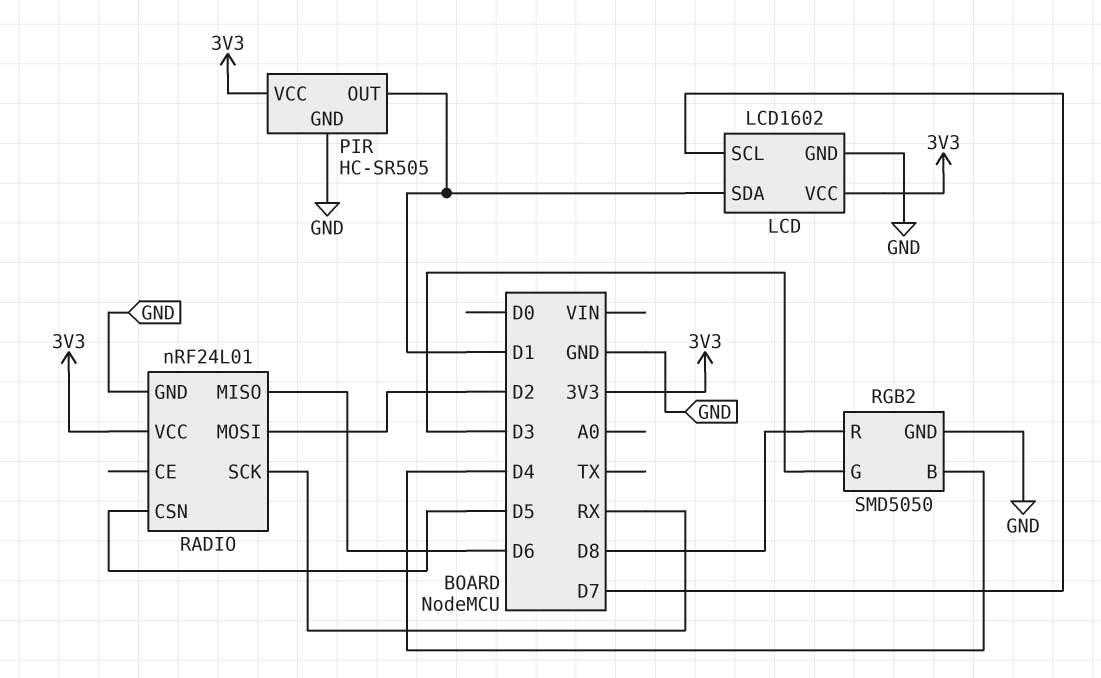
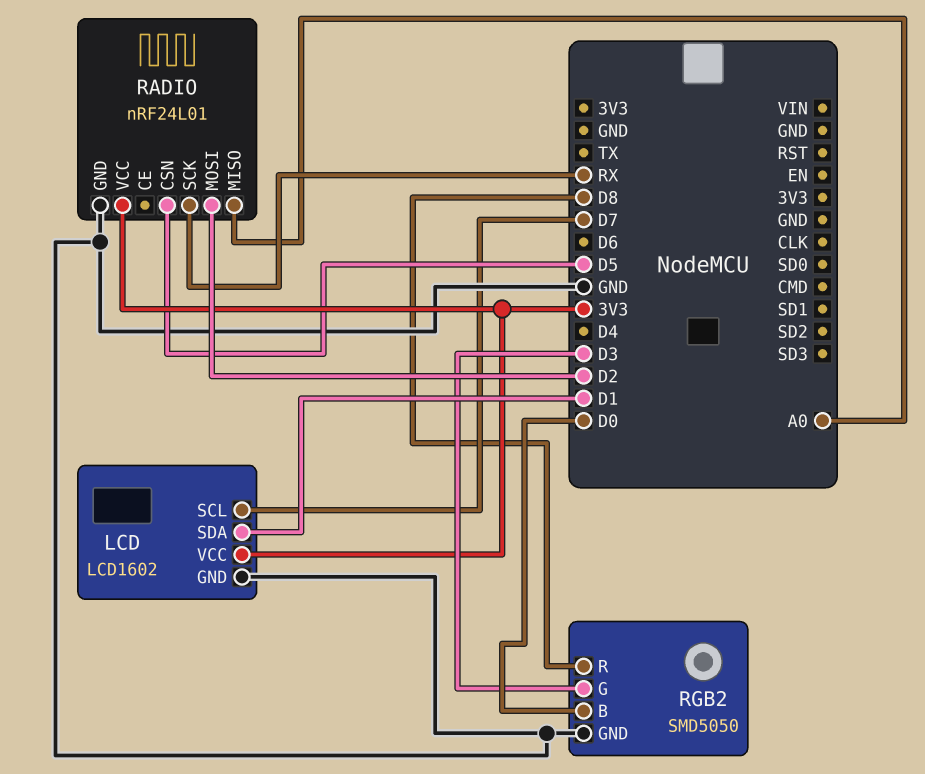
PIR: HC-SR505 -> none
PIR pin GND: GND -> none
PIR pin OUT: D1 -> none
PIR pin VCC: 3V3 -> none
RADIO pin MISO: D6 -> A0
RGB2 pin B: D4 -> D0

